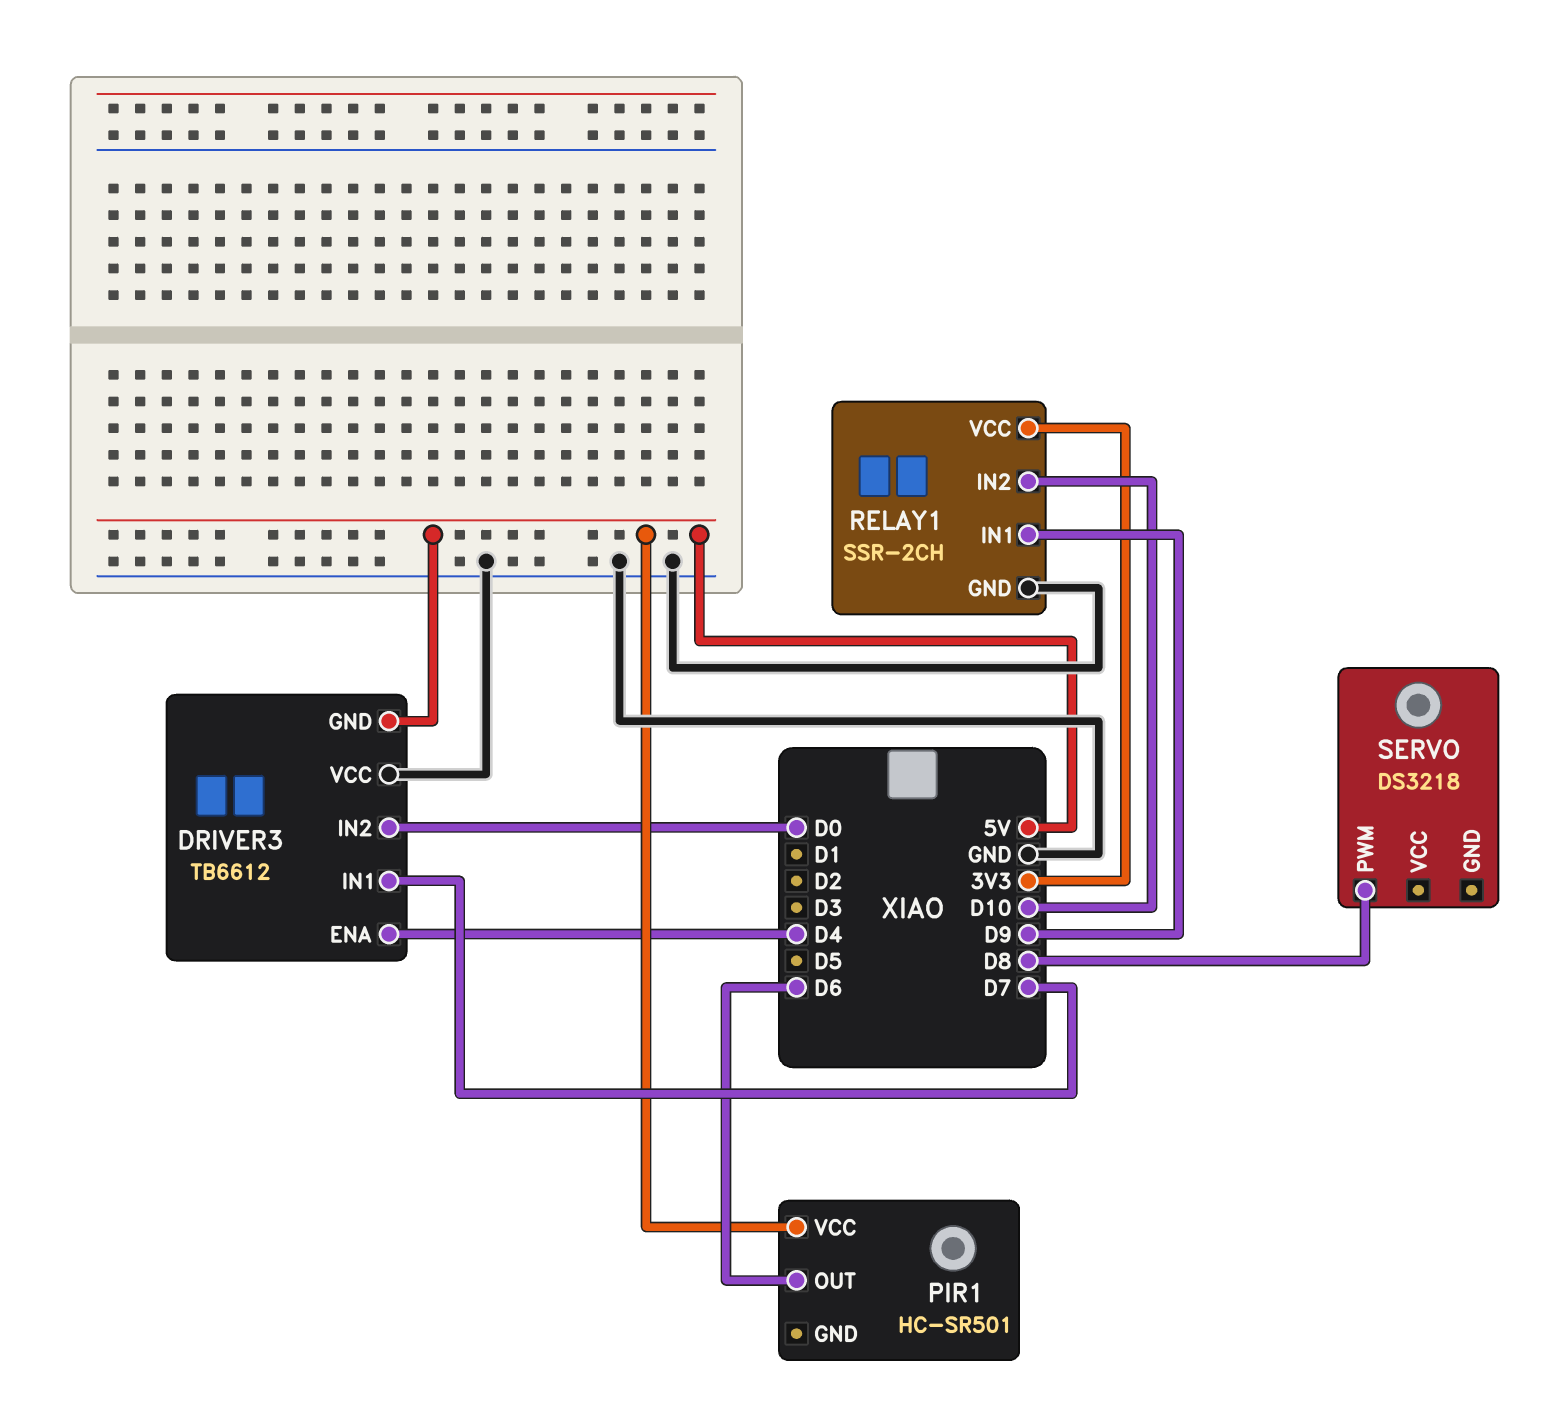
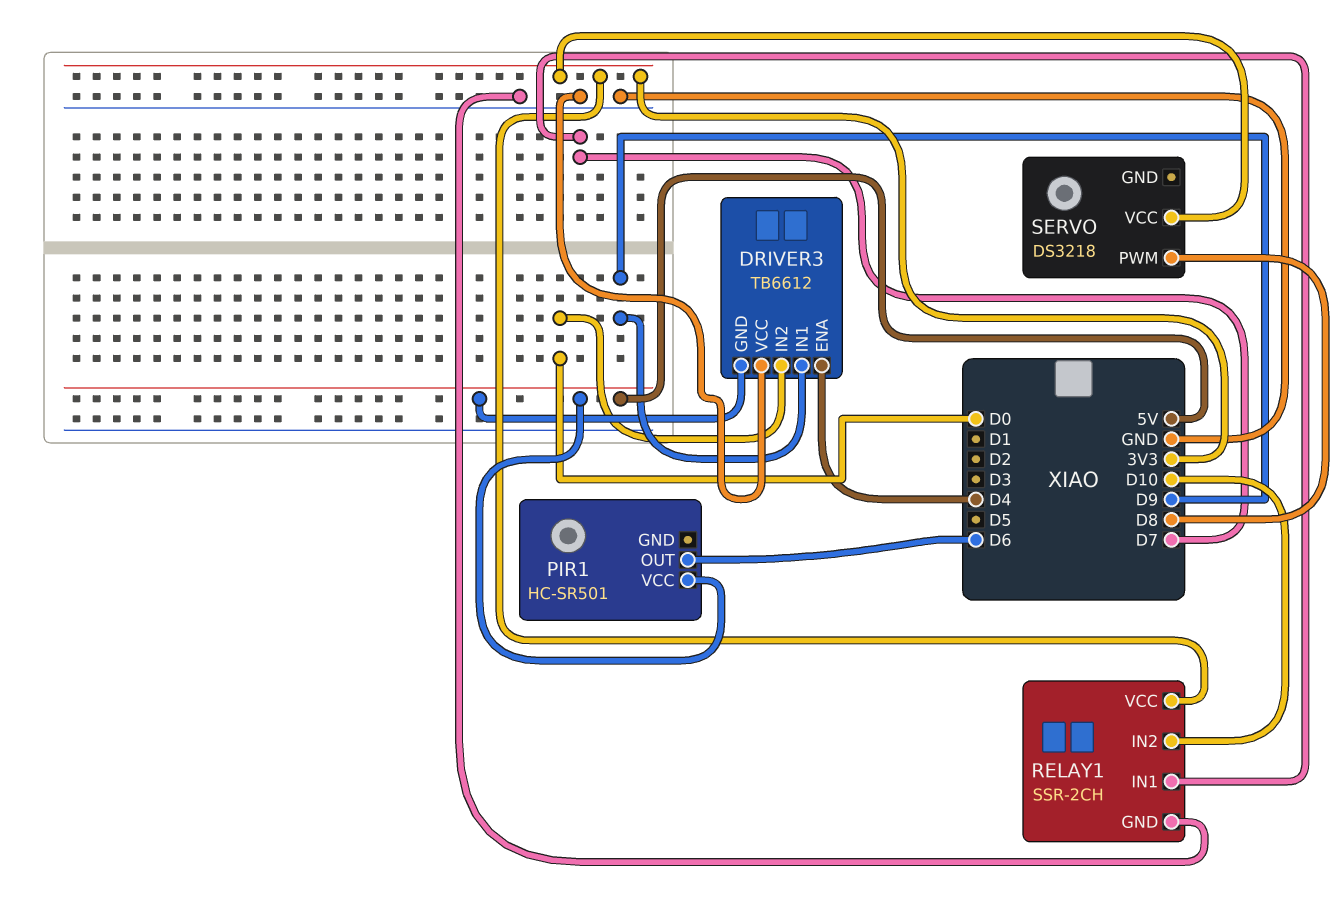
DRIVER3 pin IN1: D7 -> D9
RELAY1 pin IN1: D9 -> D7
SERVO pin VCC: none -> 3V3

